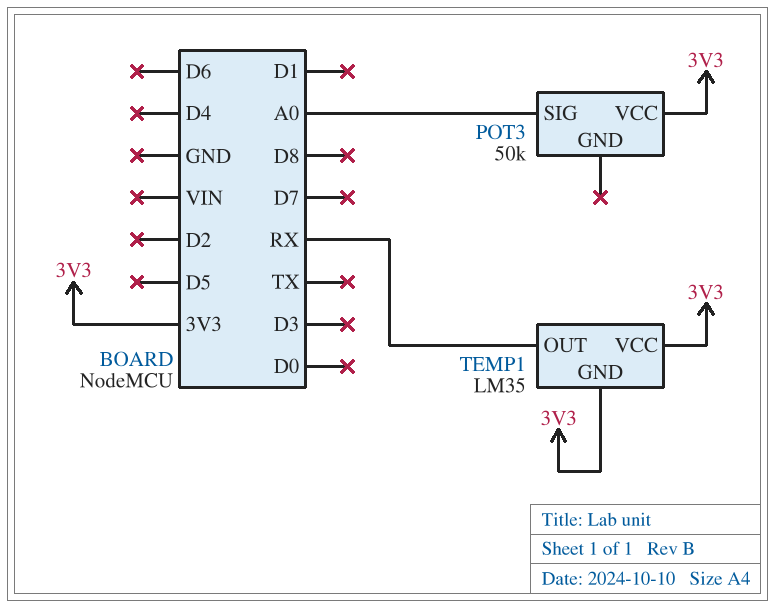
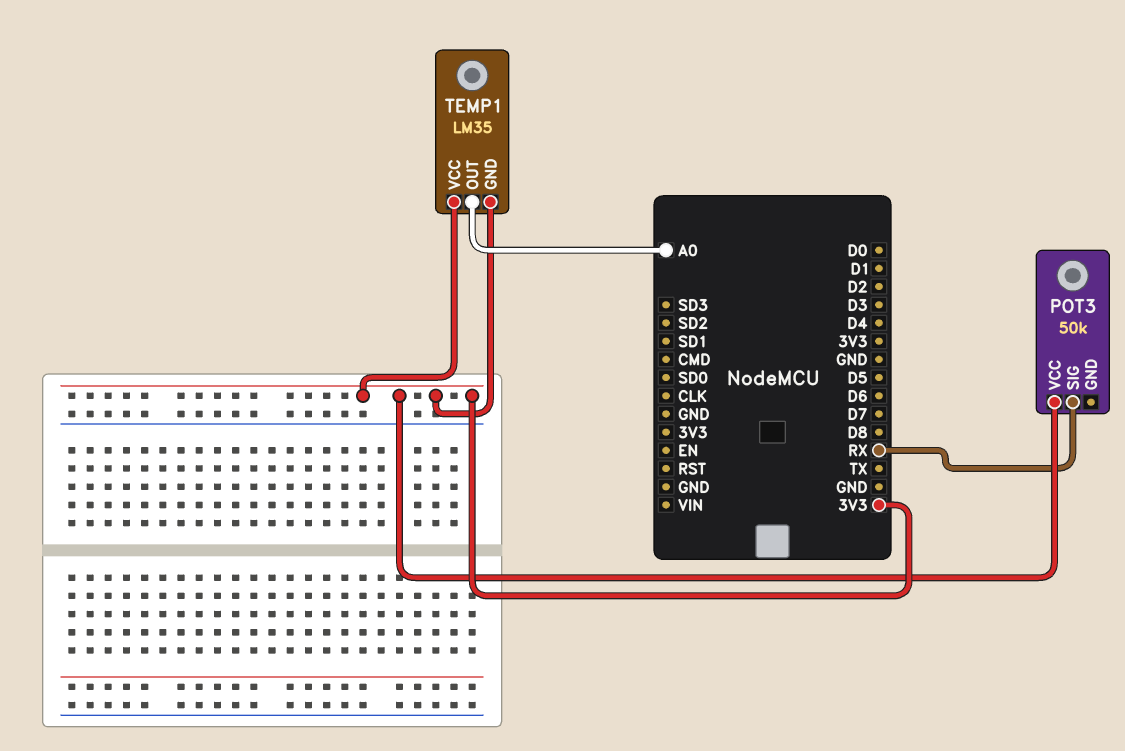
POT3 pin SIG: A0 -> RX
TEMP1 pin OUT: RX -> A0

